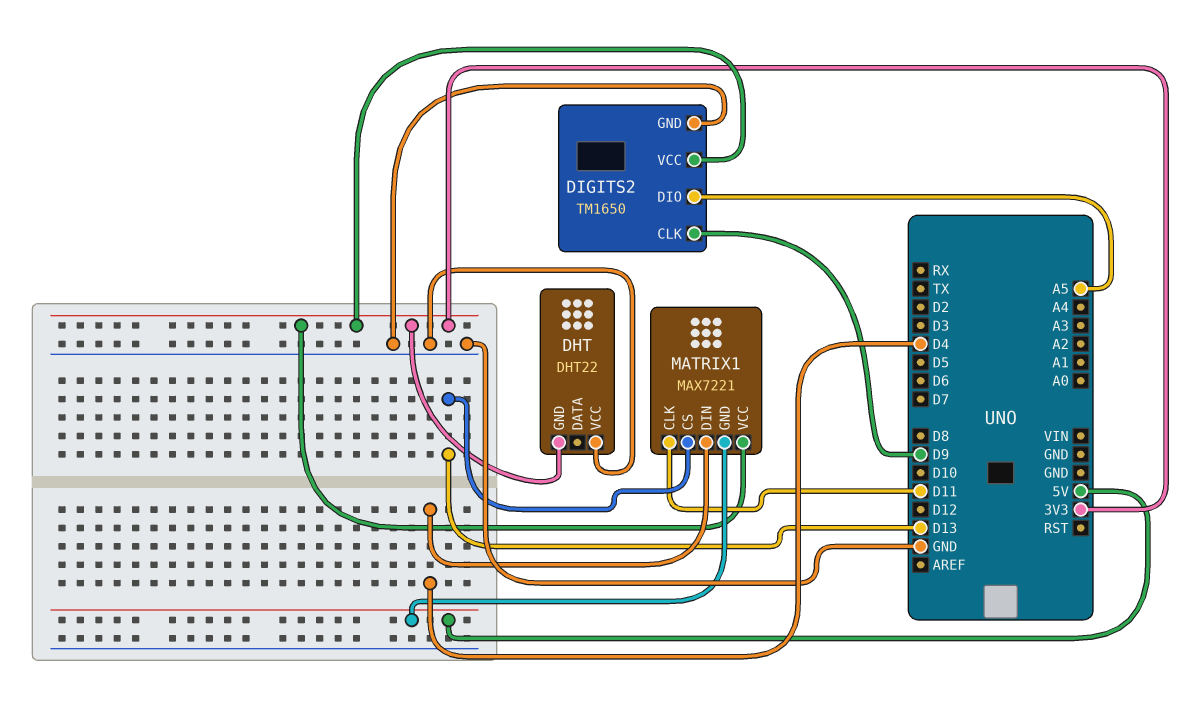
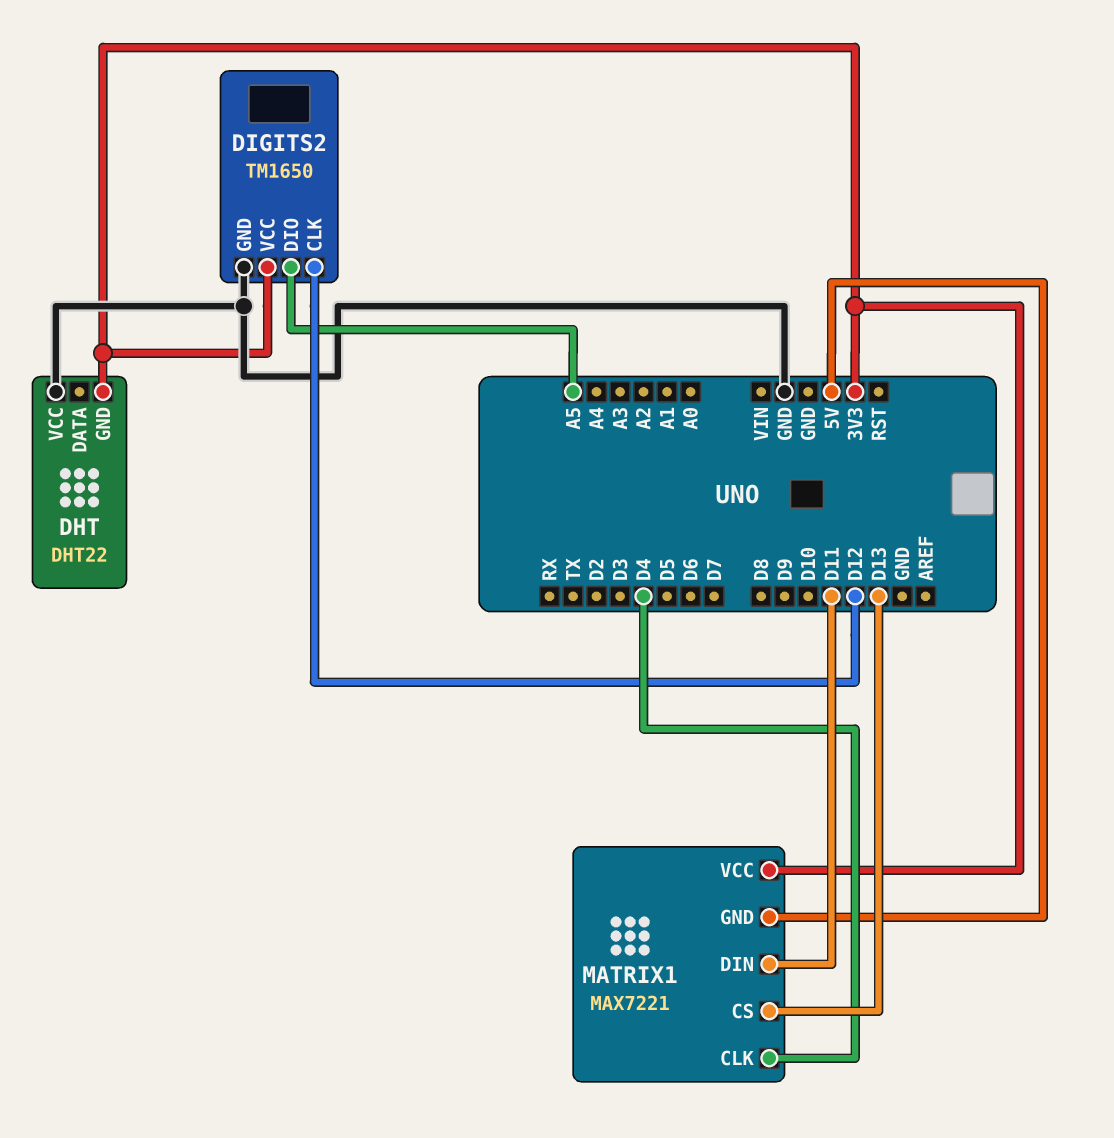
DIGITS2 pin CLK: D9 -> D12
MATRIX1 pin CLK: D11 -> D4
MATRIX1 pin DIN: D4 -> D11

